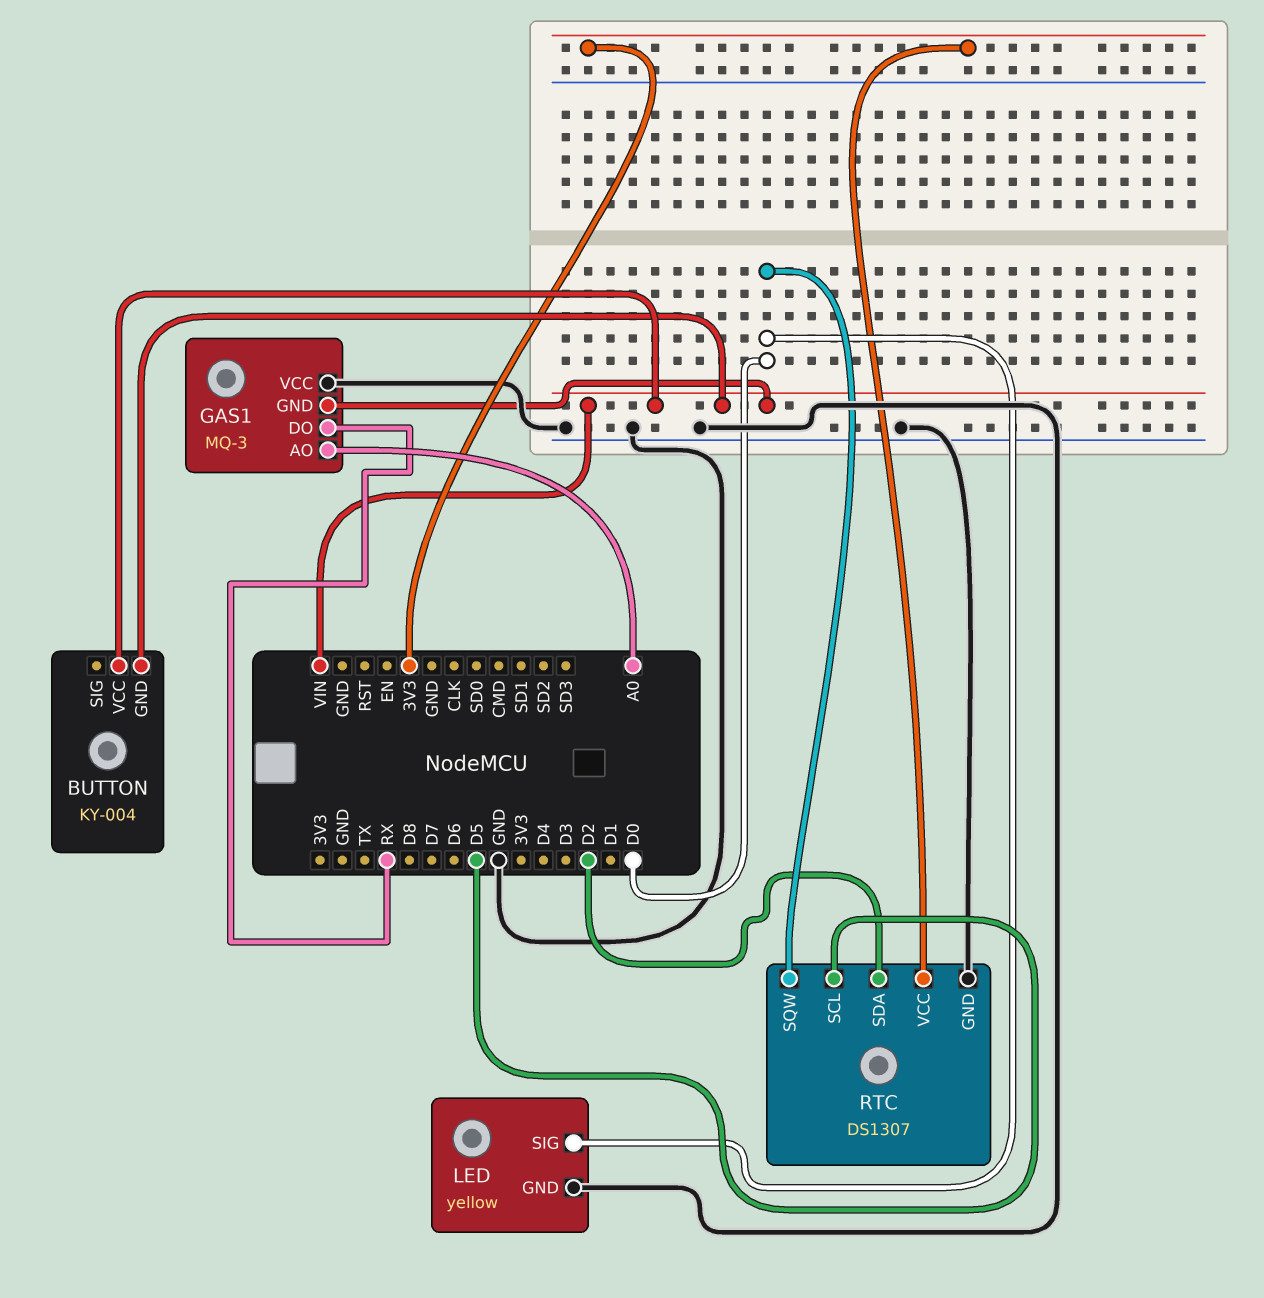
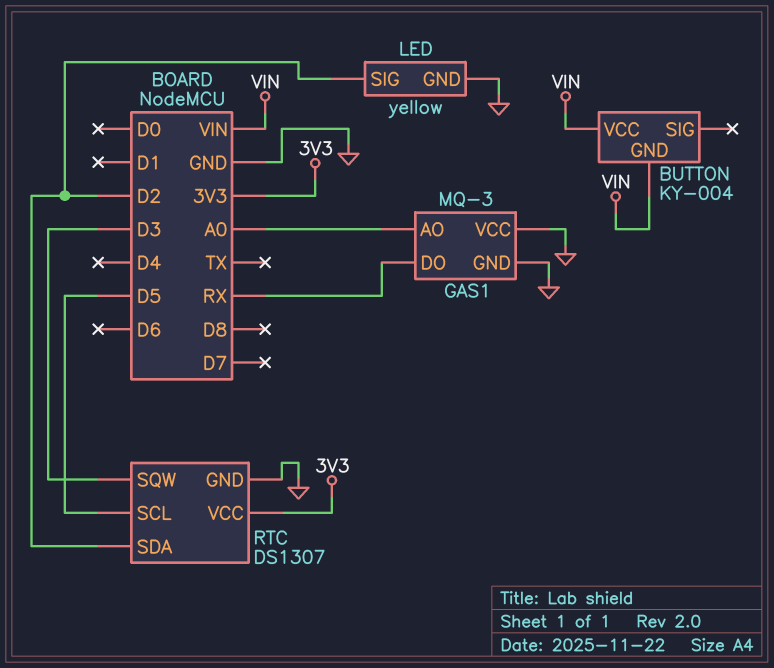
GAS1 pin GND: VIN -> GND
LED pin SIG: D0 -> D2
RTC pin SQW: D0 -> D3

